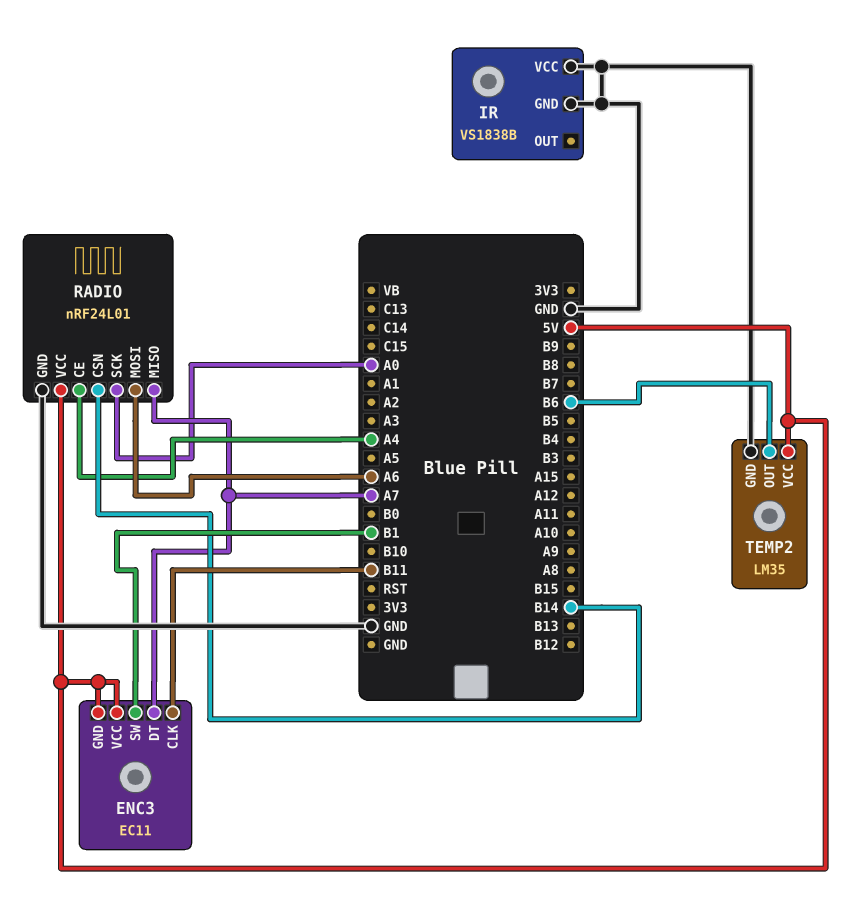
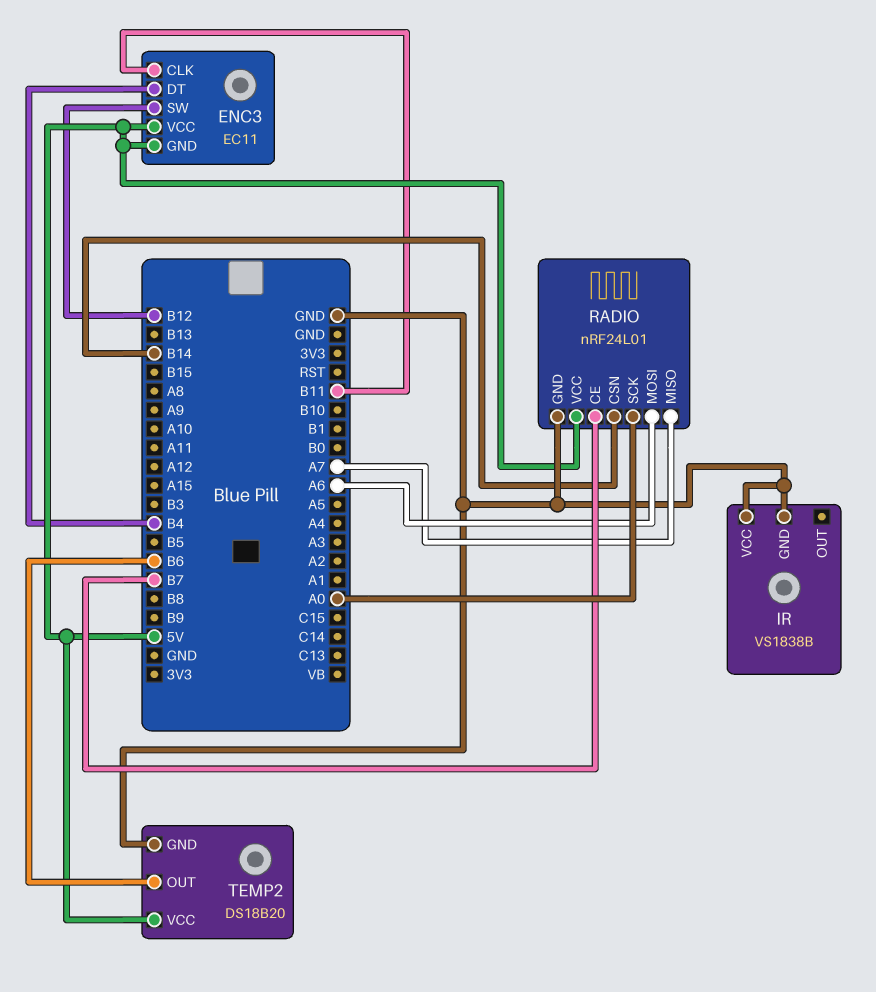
ENC3 pin DT: A7 -> B4
ENC3 pin SW: B1 -> B12
RADIO pin CE: A4 -> B7
TEMP2: LM35 -> DS18B20

